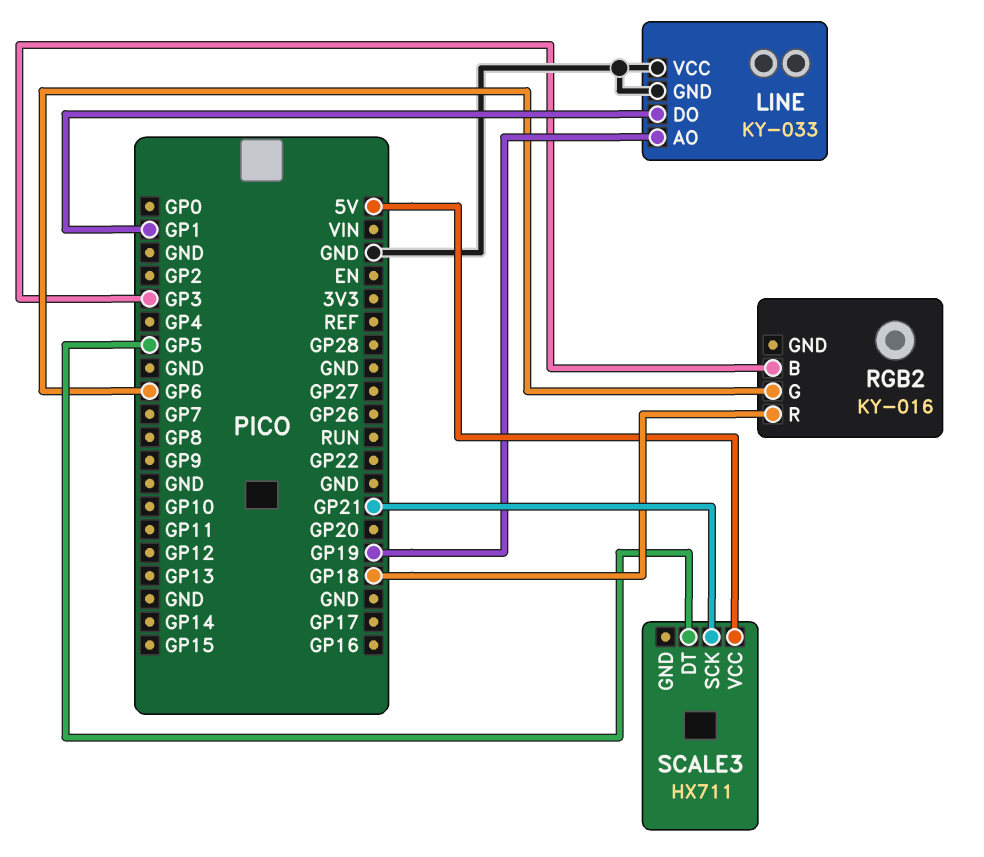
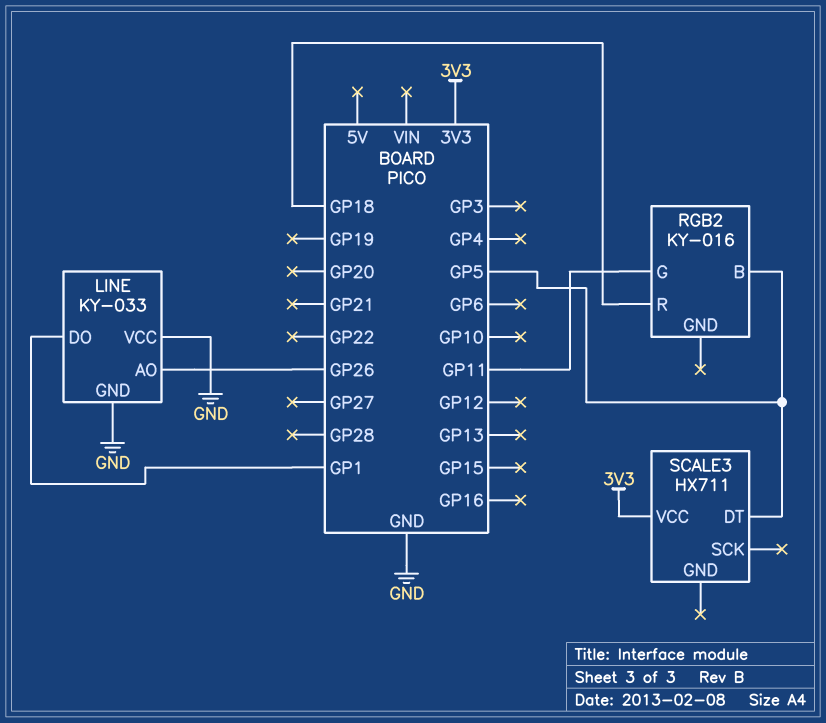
LINE pin AO: GP19 -> GP26
RGB2 pin B: GP3 -> GP5
RGB2 pin G: GP6 -> GP11
SCALE3 pin SCK: GP21 -> none
SCALE3 pin VCC: 5V -> 3V3

